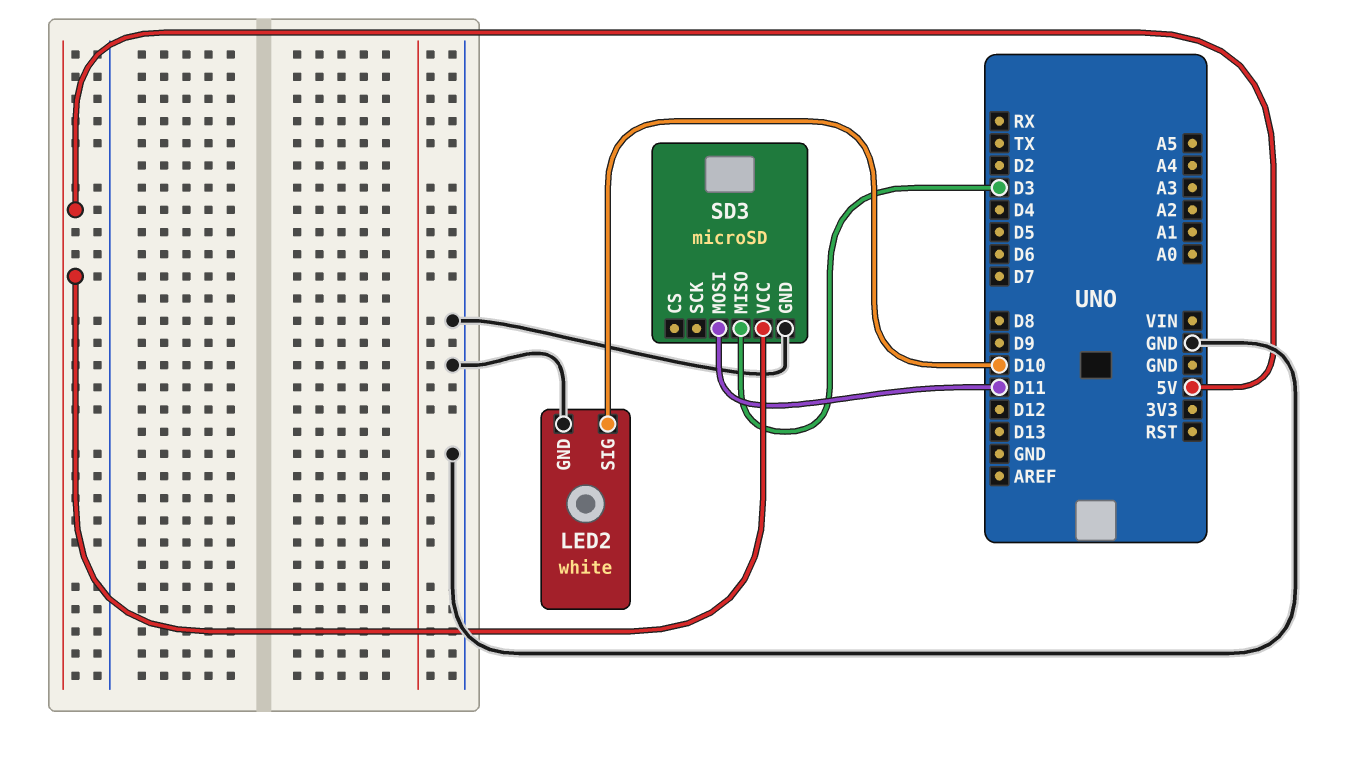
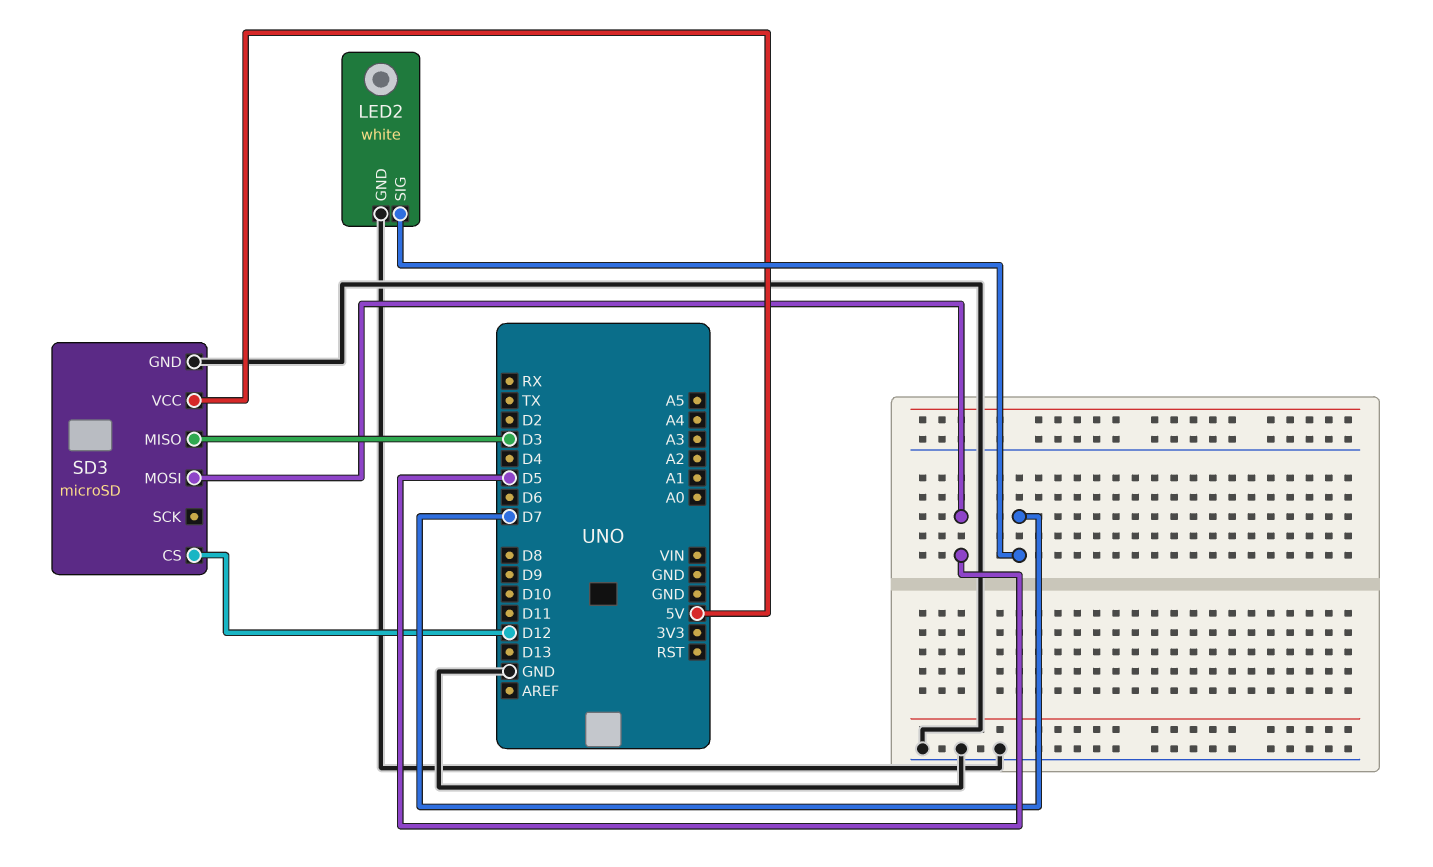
LED2 pin SIG: D10 -> D7
SD3 pin CS: none -> D12
SD3 pin MOSI: D11 -> D5

